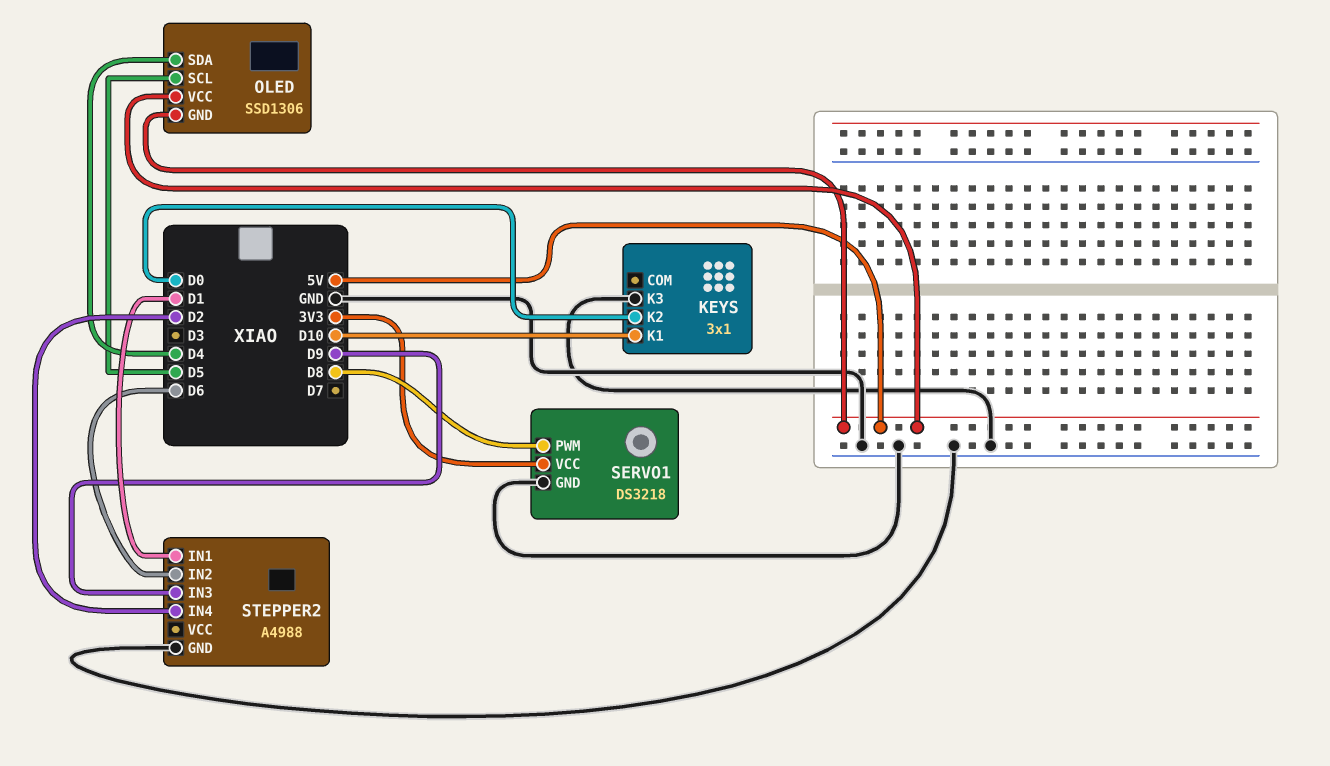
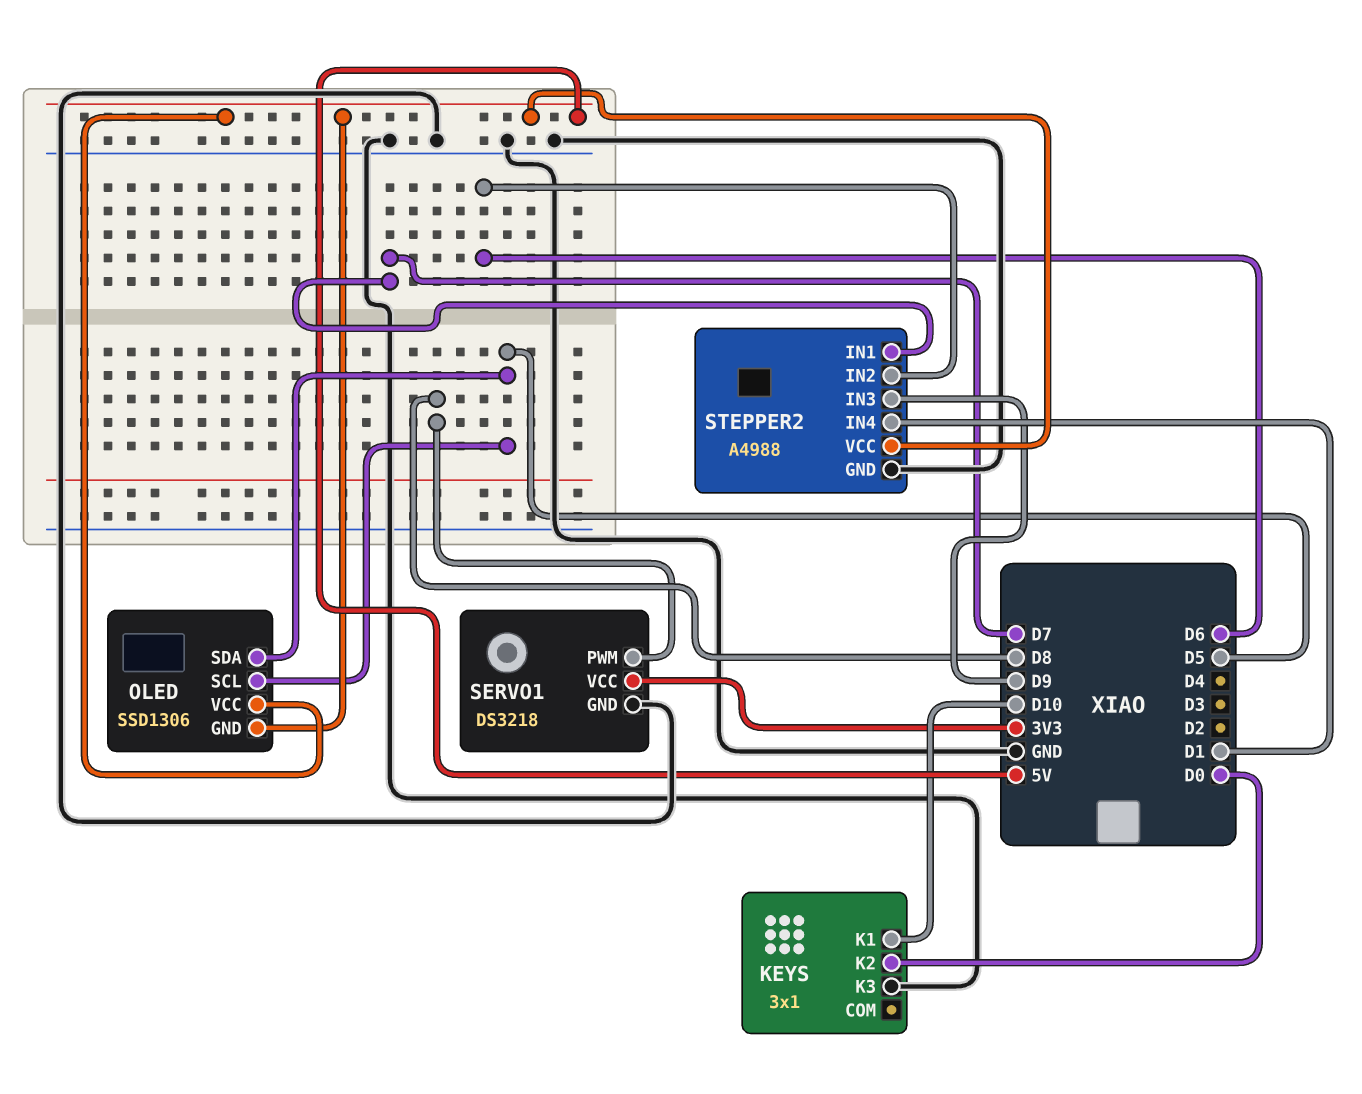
OLED pin SDA: D4 -> D5
STEPPER2 pin IN1: D1 -> D7
STEPPER2 pin IN4: D2 -> D1
STEPPER2 pin VCC: none -> 5V

